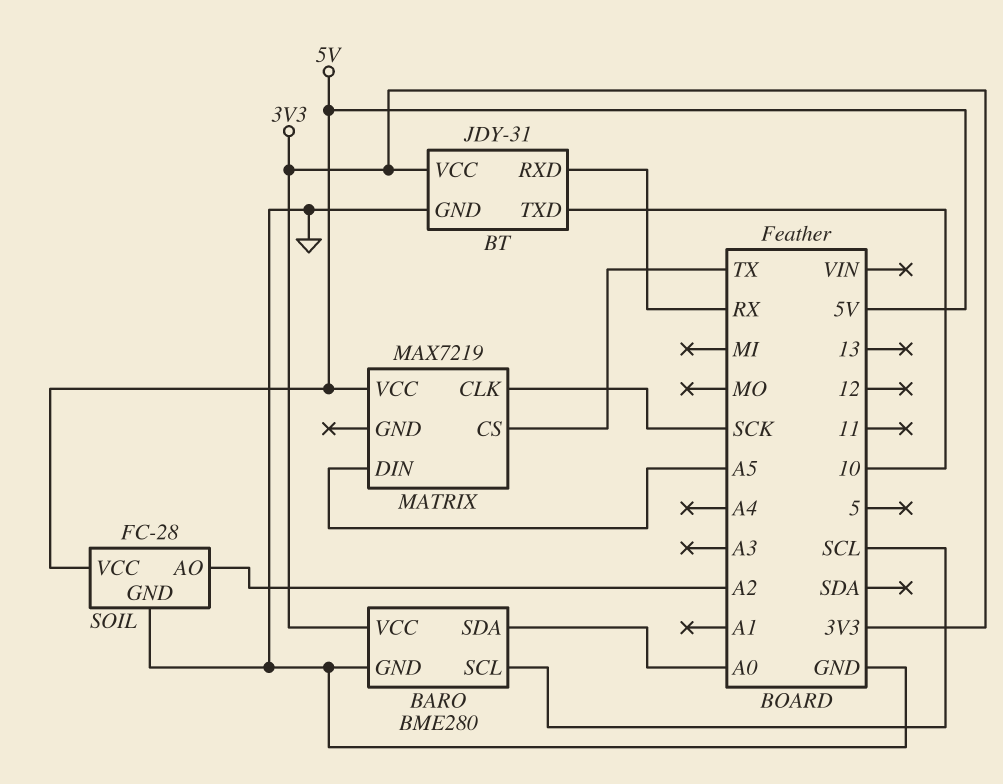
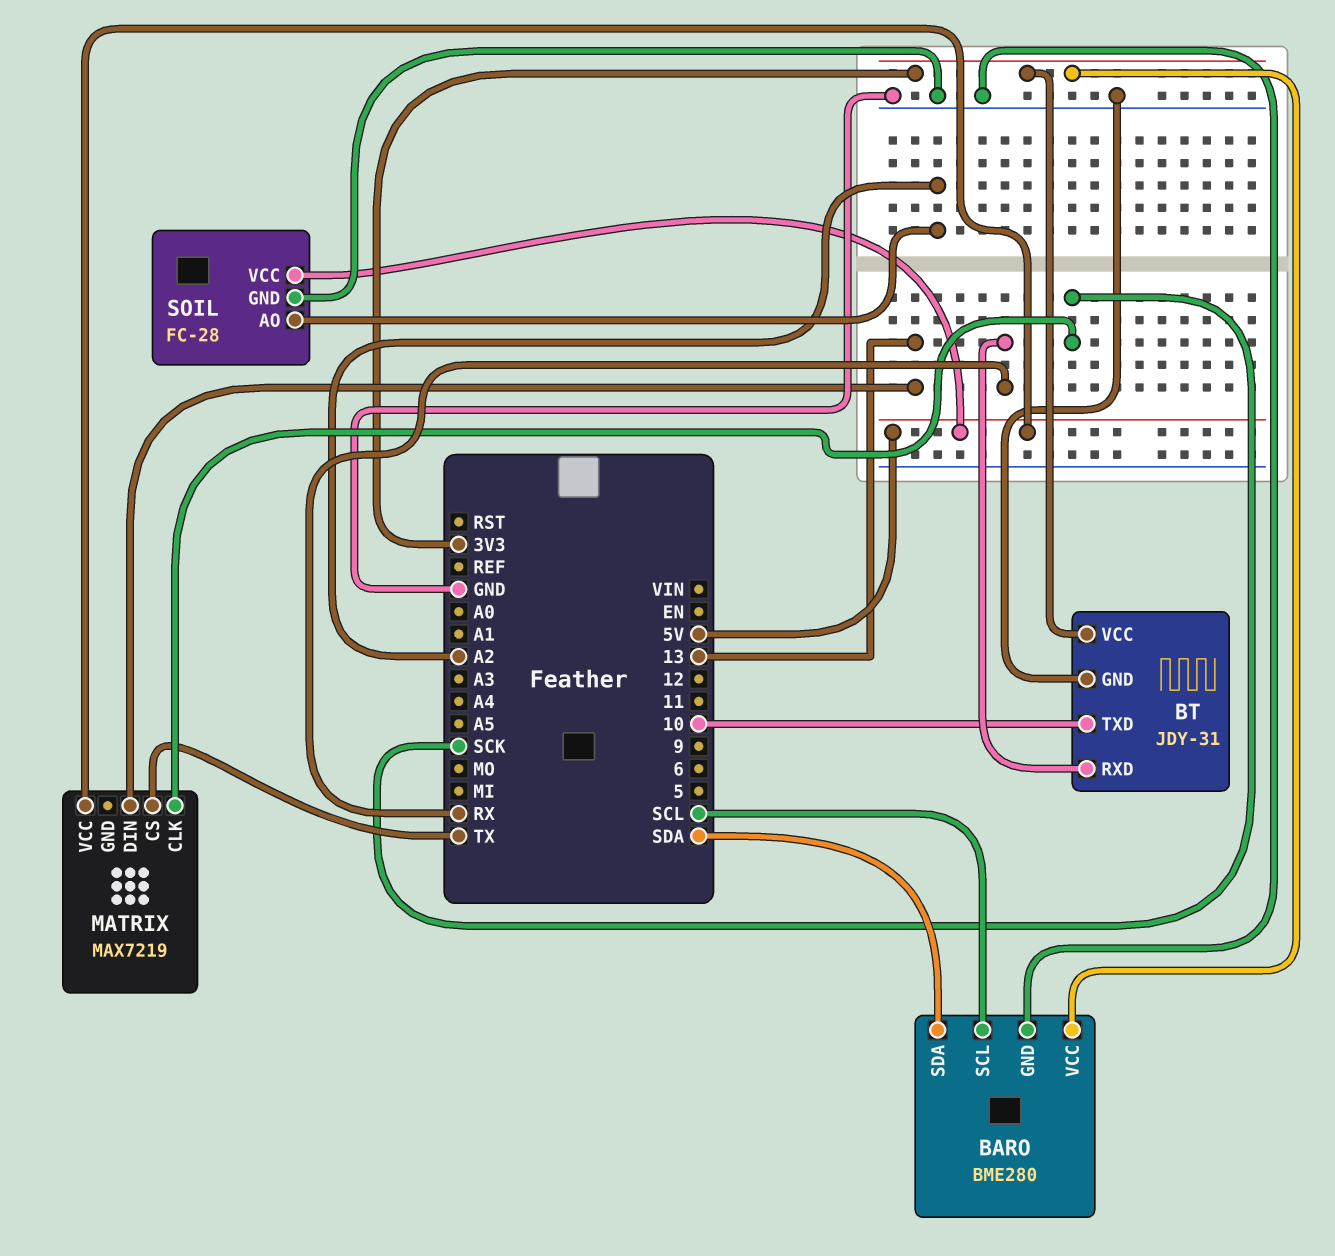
BARO pin SDA: A0 -> SDA
MATRIX pin DIN: A5 -> 13

